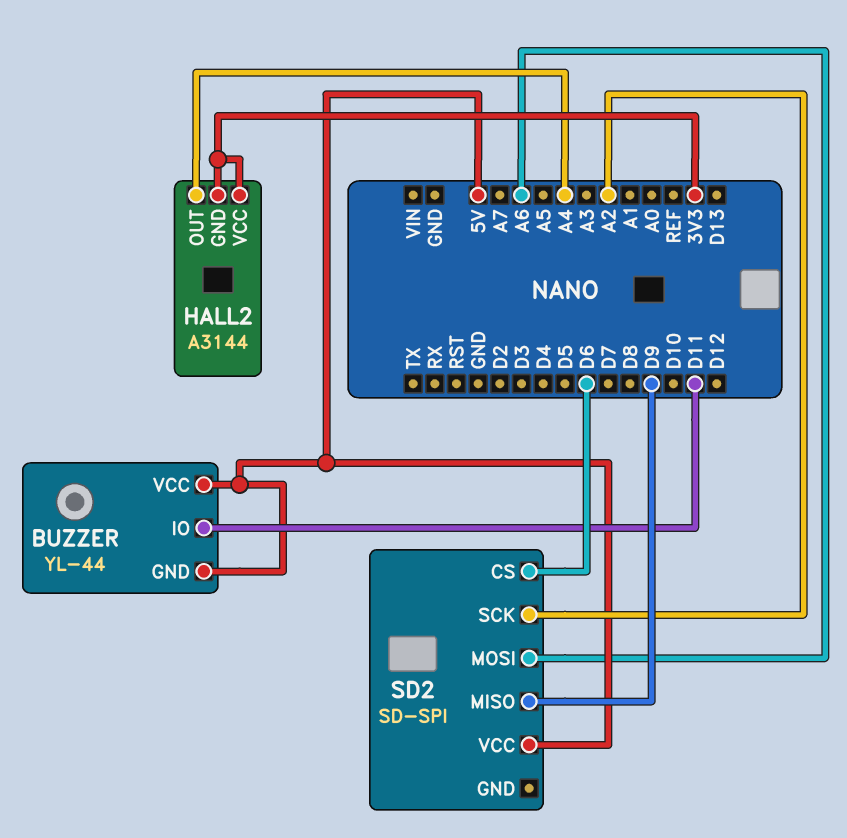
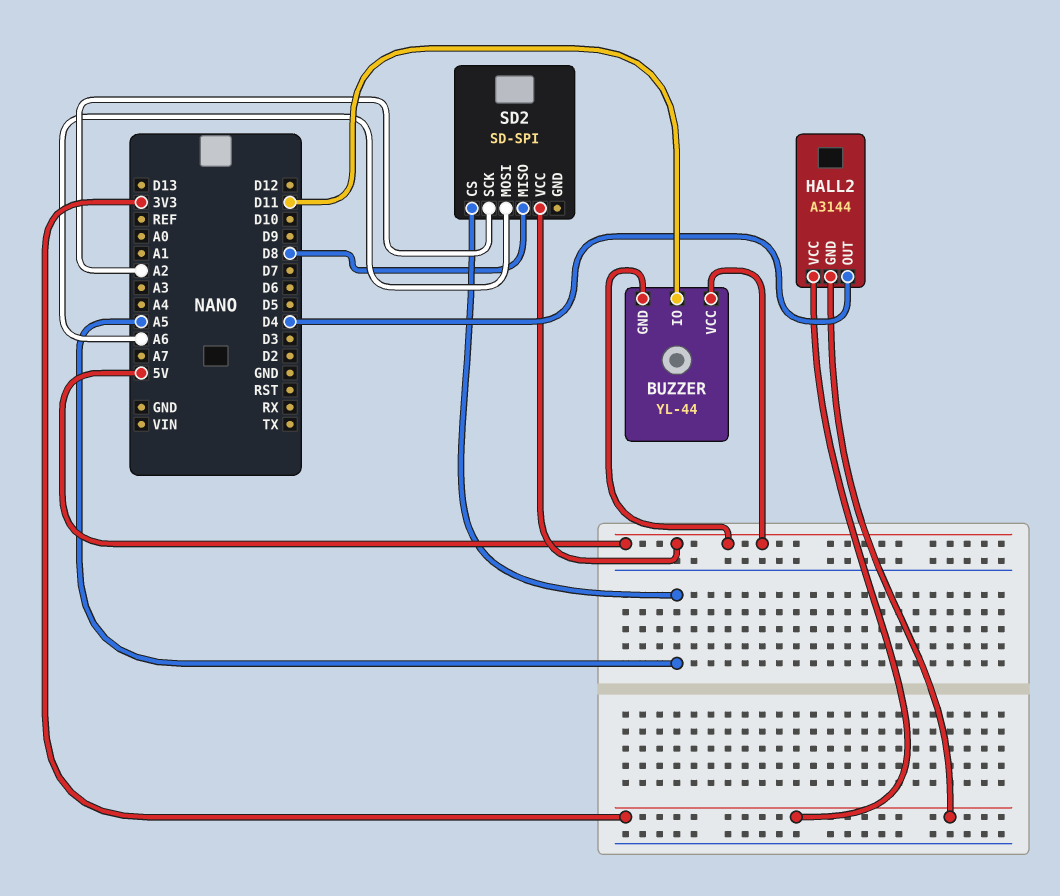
HALL2 pin OUT: A4 -> D4
SD2 pin CS: D6 -> A5
SD2 pin MISO: D9 -> D8

